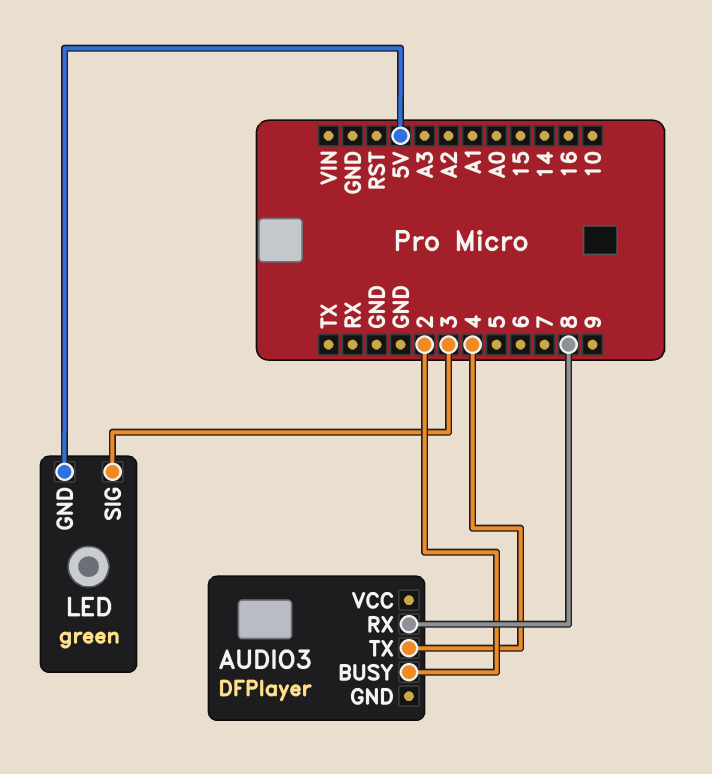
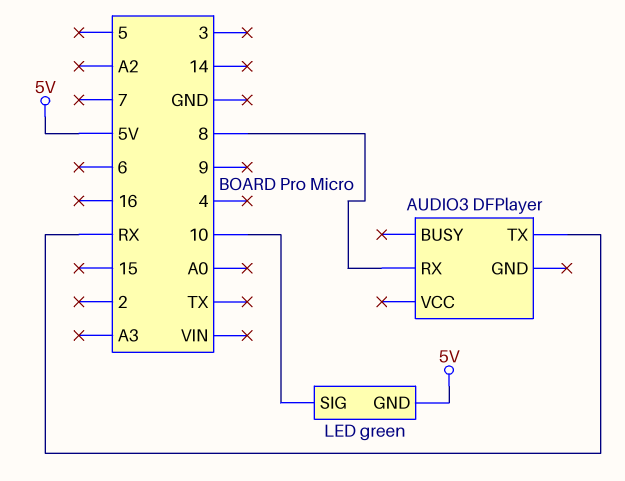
AUDIO3 pin BUSY: 2 -> none
AUDIO3 pin TX: 4 -> RX
LED pin SIG: 3 -> 10

